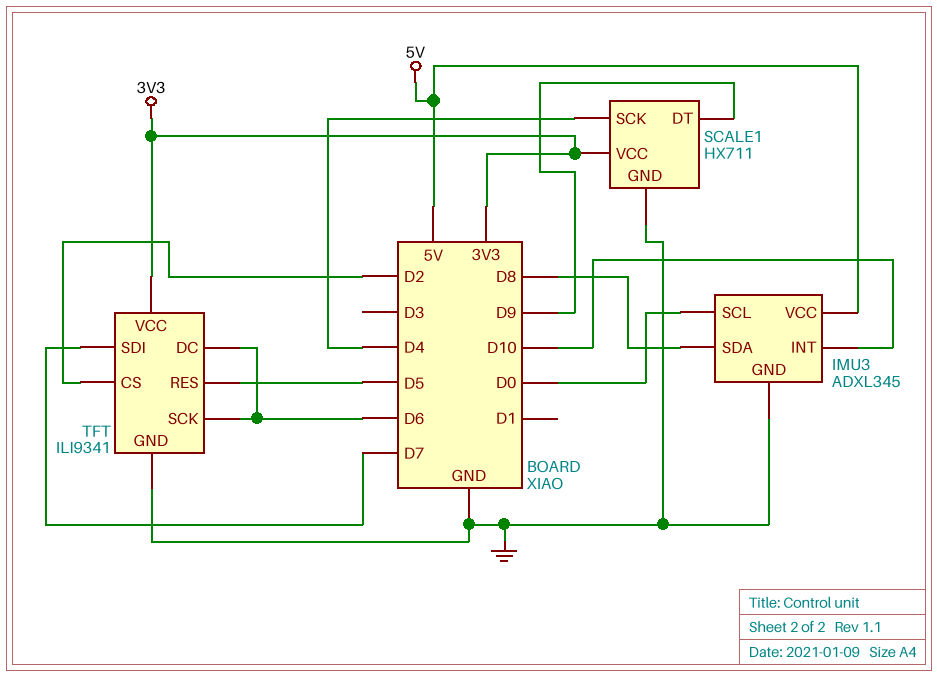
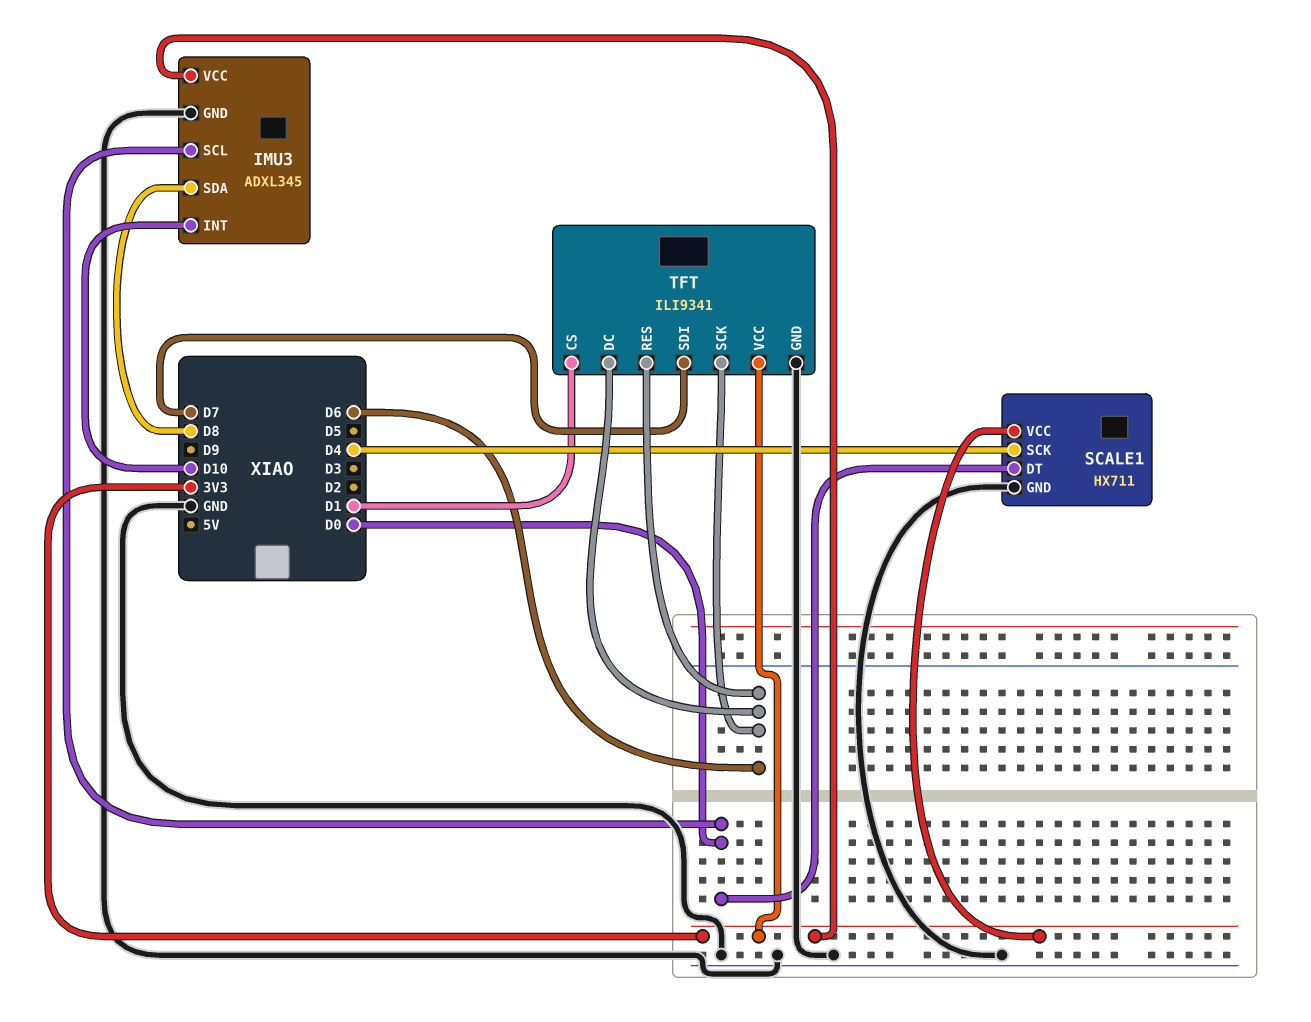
IMU3 pin VCC: 5V -> 3V3
SCALE1 pin DT: D9 -> D0
TFT pin CS: D2 -> D1
TFT pin RES: D5 -> D6

